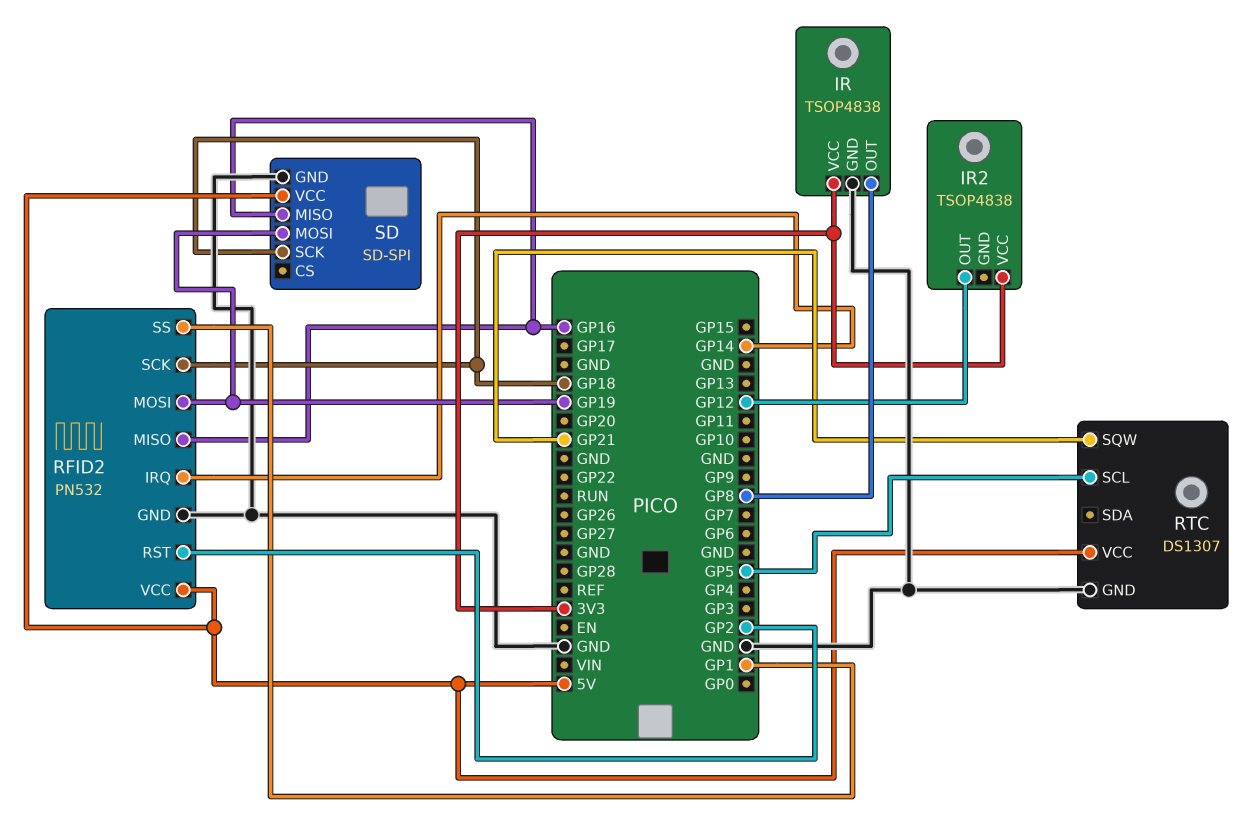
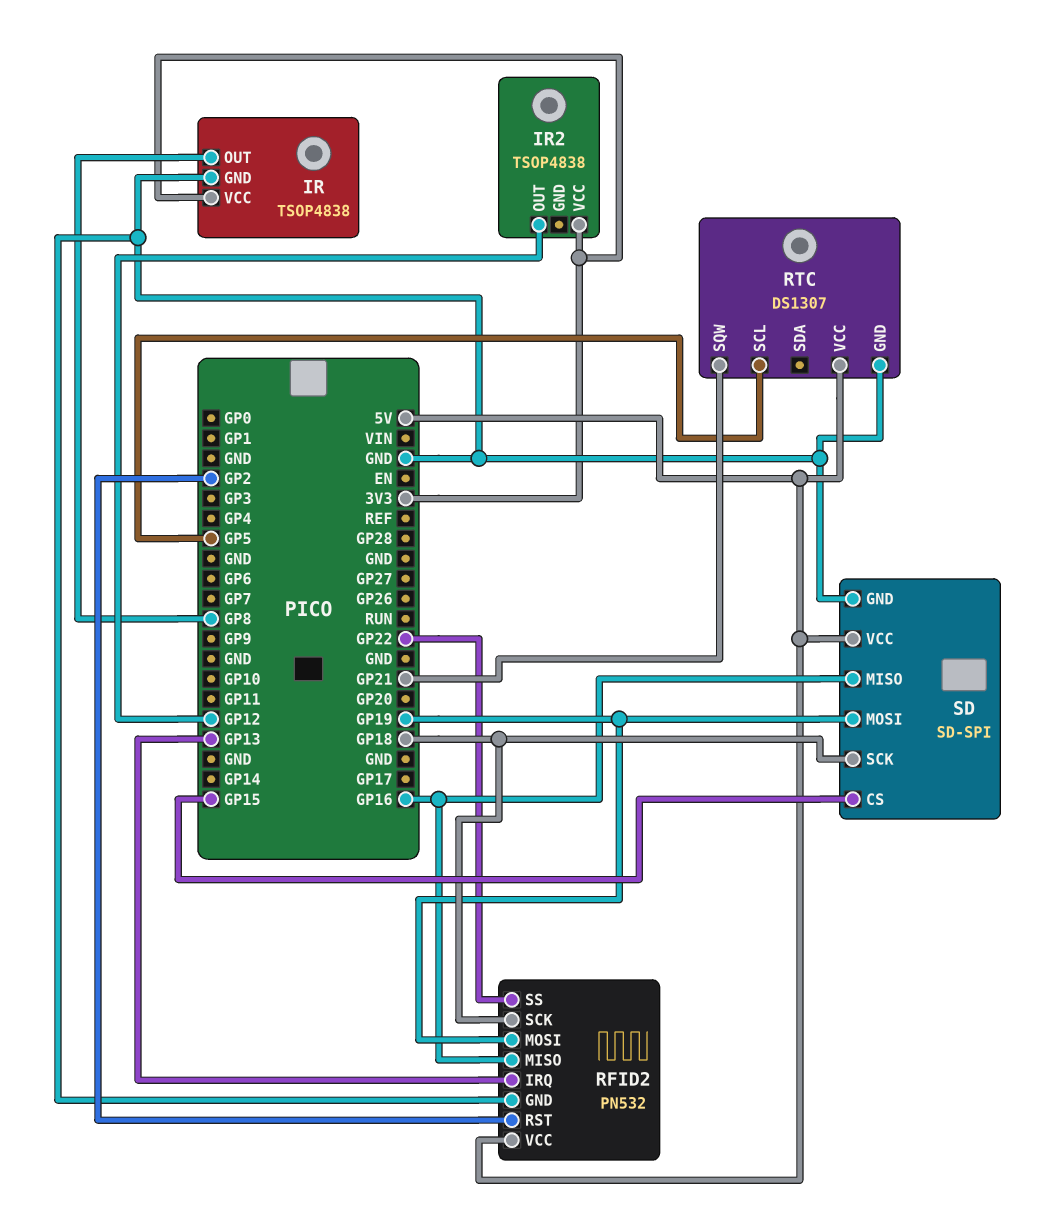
RFID2 pin IRQ: GP14 -> GP13
RFID2 pin SS: GP1 -> GP22
SD pin CS: none -> GP15

